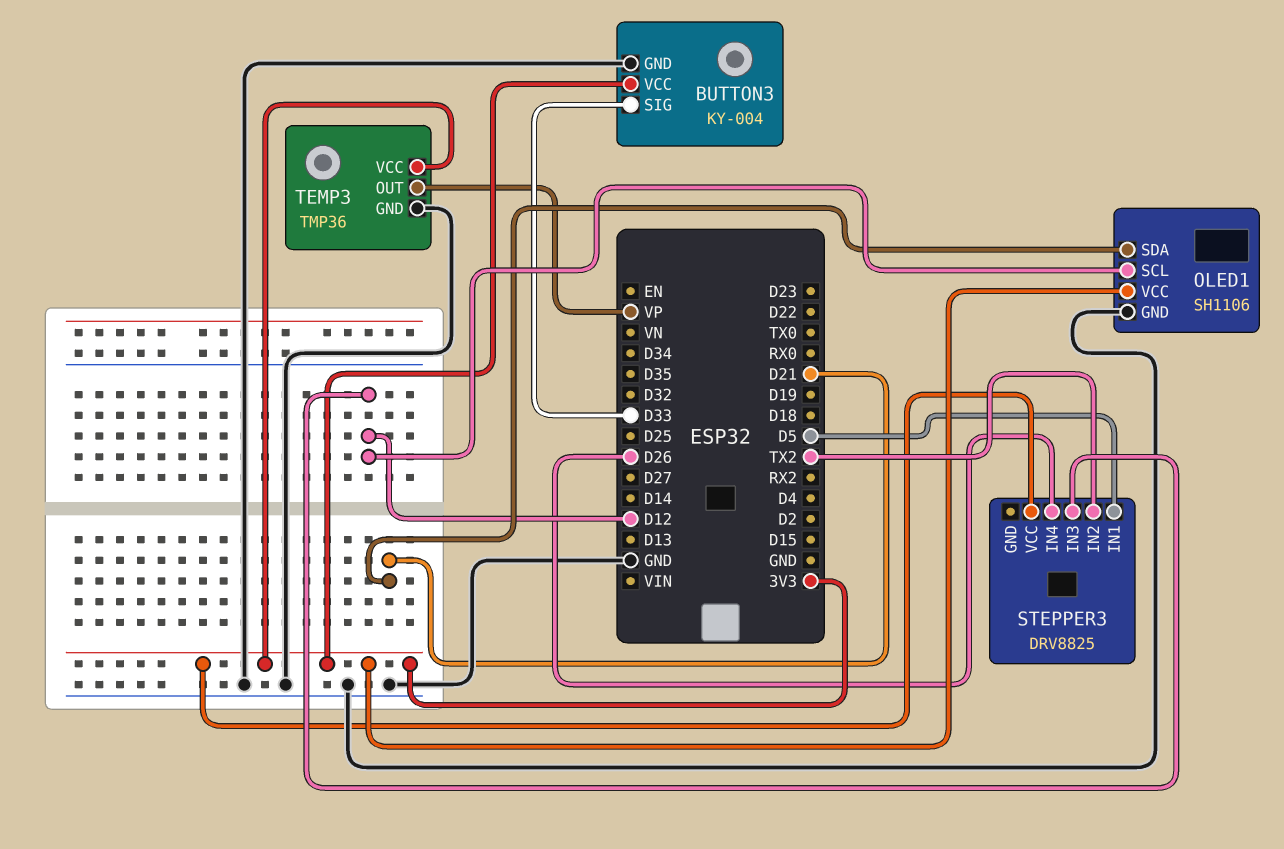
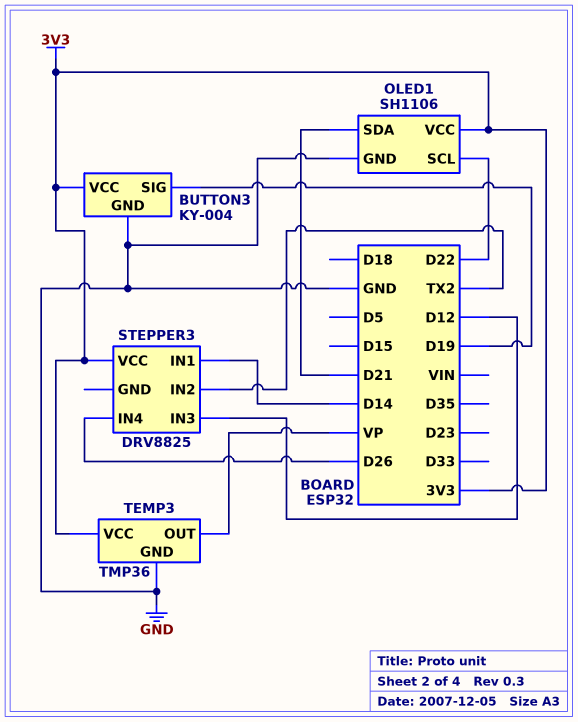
BUTTON3 pin SIG: D33 -> D19
OLED1 pin SCL: D12 -> D22
STEPPER3 pin IN1: D5 -> D14

